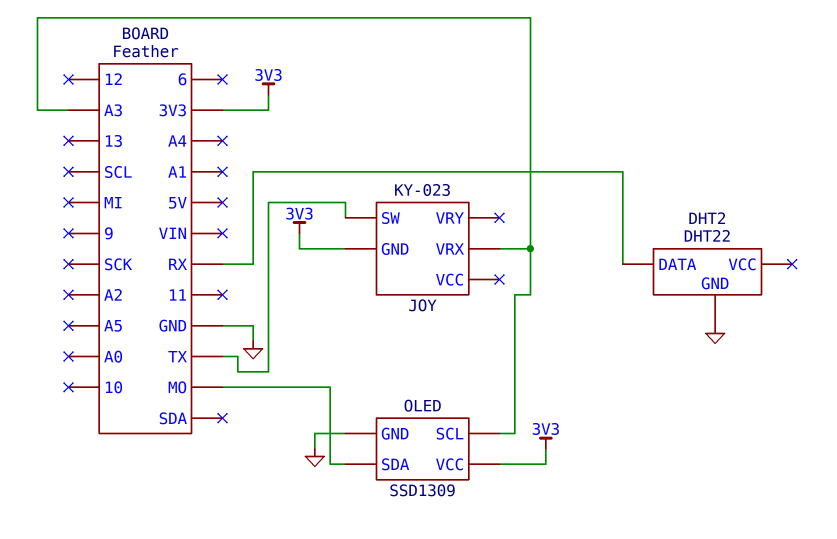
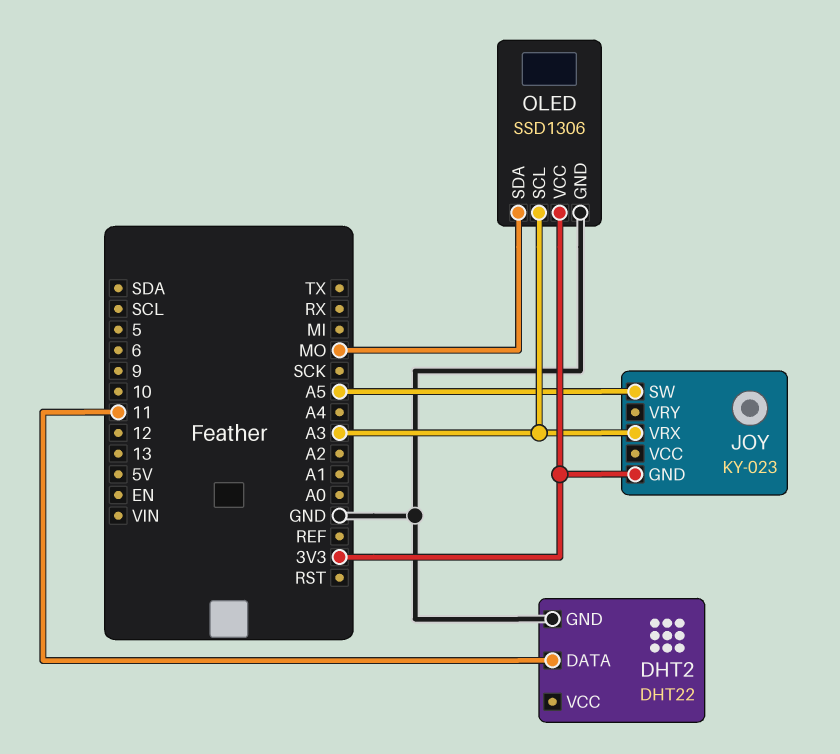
DHT2 pin DATA: RX -> 11
JOY pin SW: TX -> A5
OLED: SSD1309 -> SSD1306

